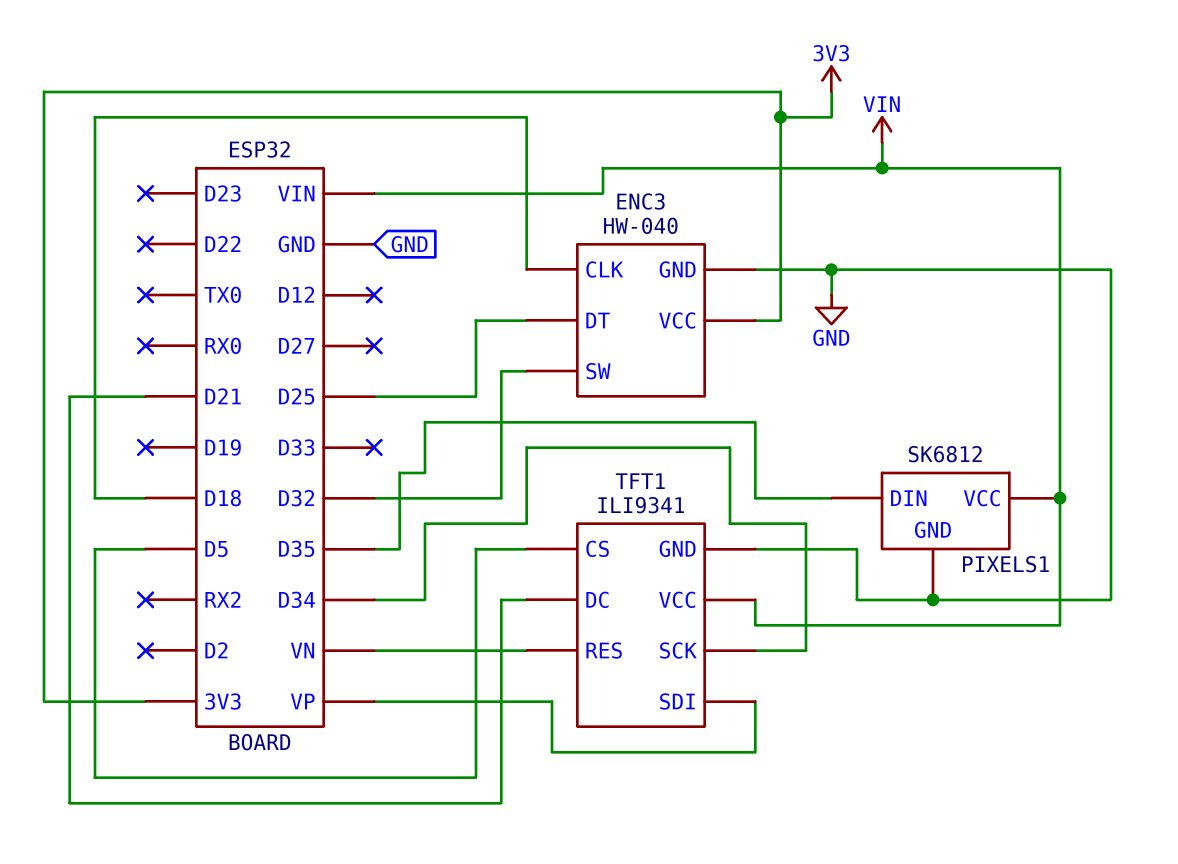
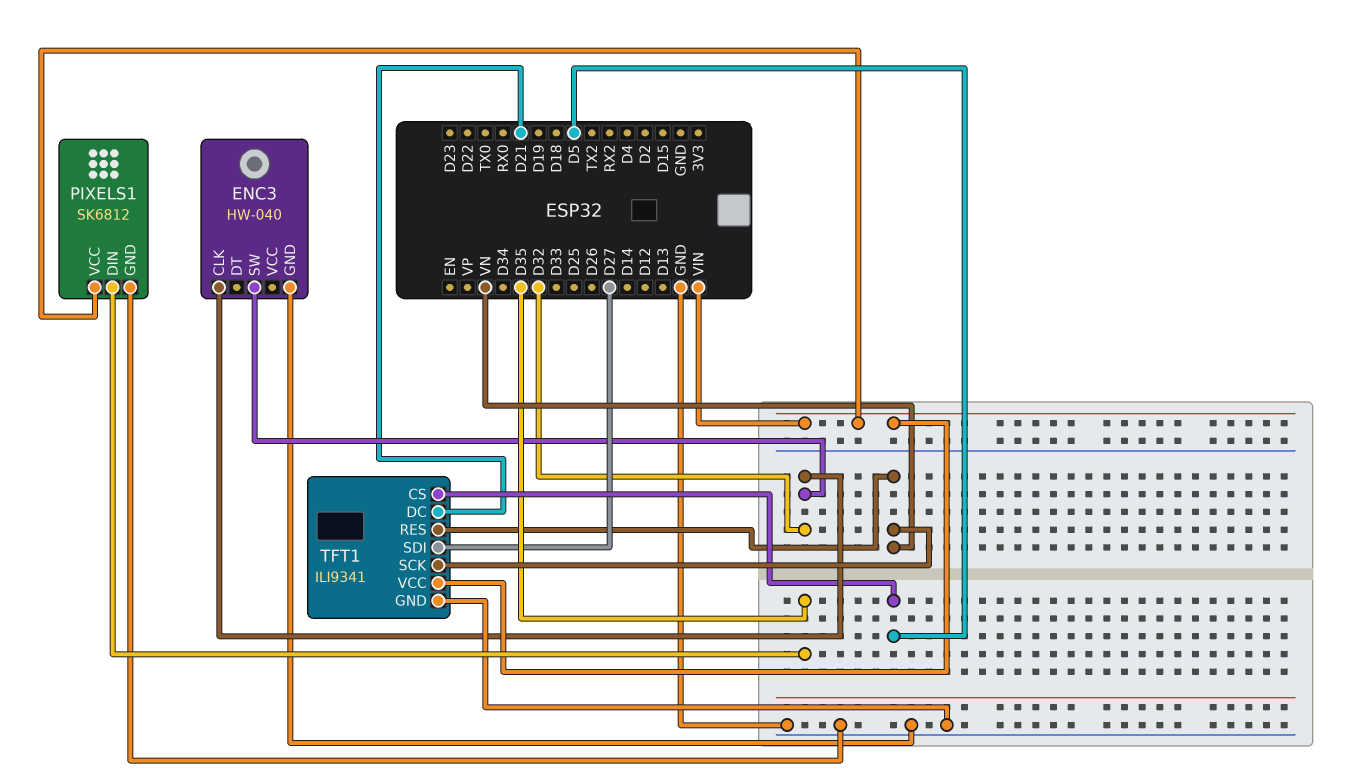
ENC3 pin CLK: D18 -> D32
ENC3 pin DT: D25 -> none
ENC3 pin VCC: 3V3 -> none
TFT1 pin SCK: D34 -> VN
TFT1 pin SDI: VP -> D27

